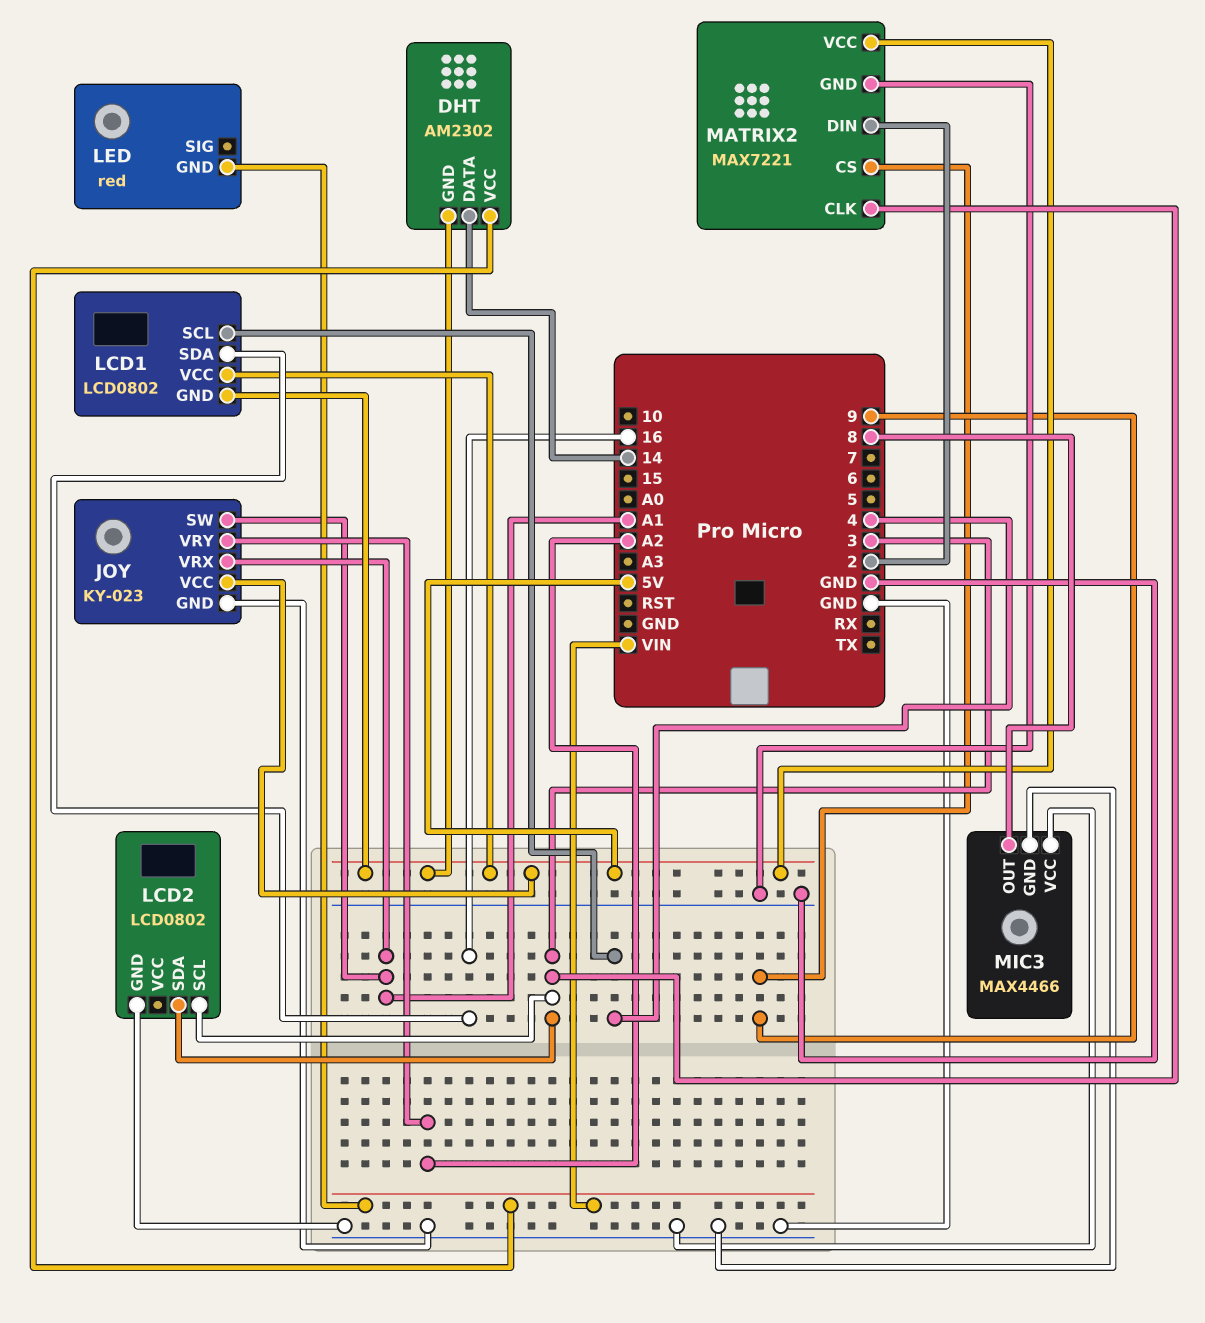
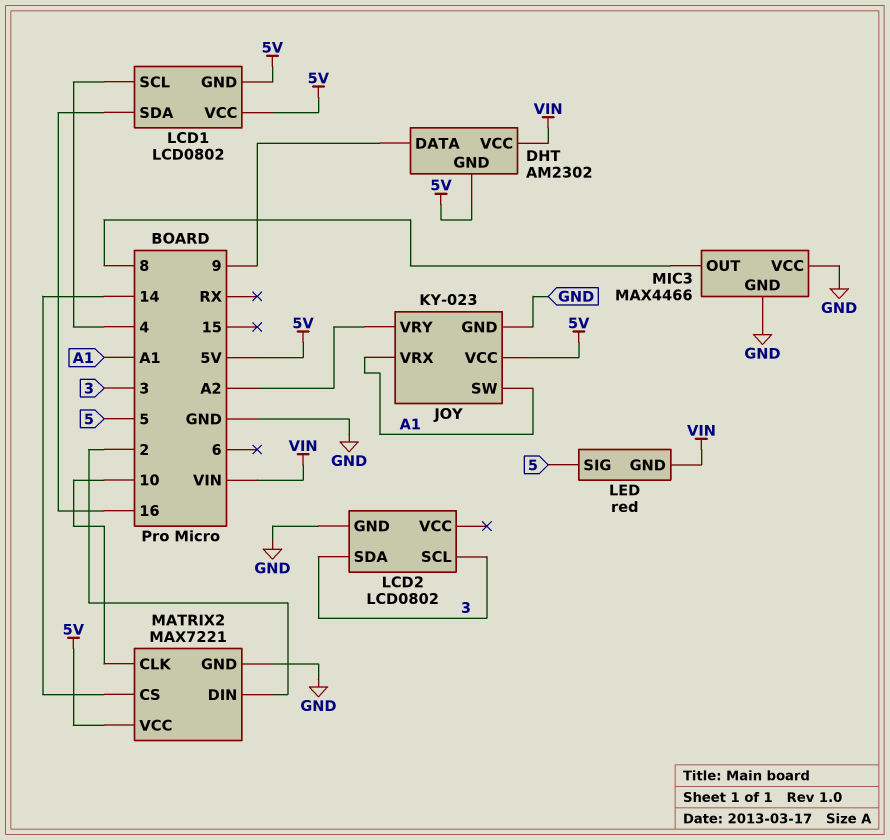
DHT pin DATA: 14 -> 9
LED pin SIG: none -> 5
MATRIX2 pin CLK: 3 -> 10
MATRIX2 pin CS: 9 -> 14

